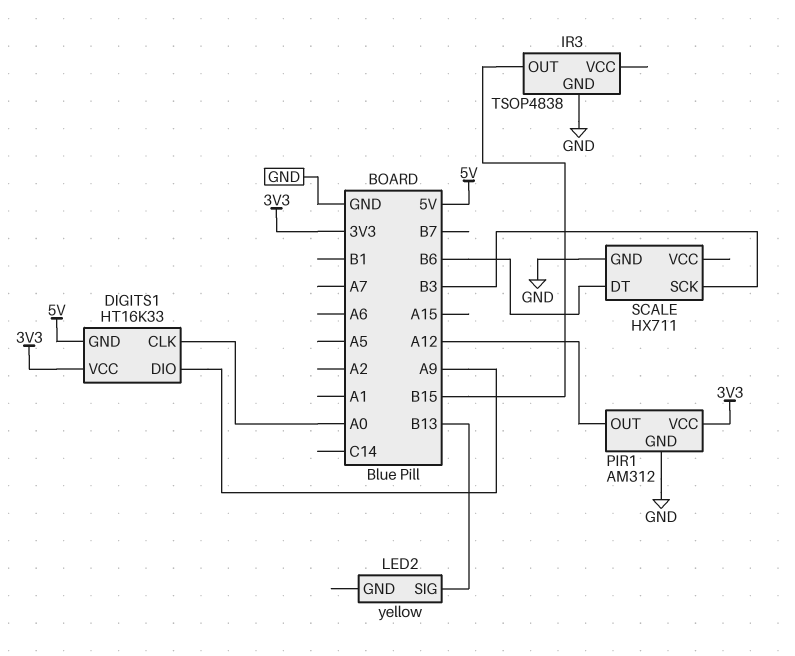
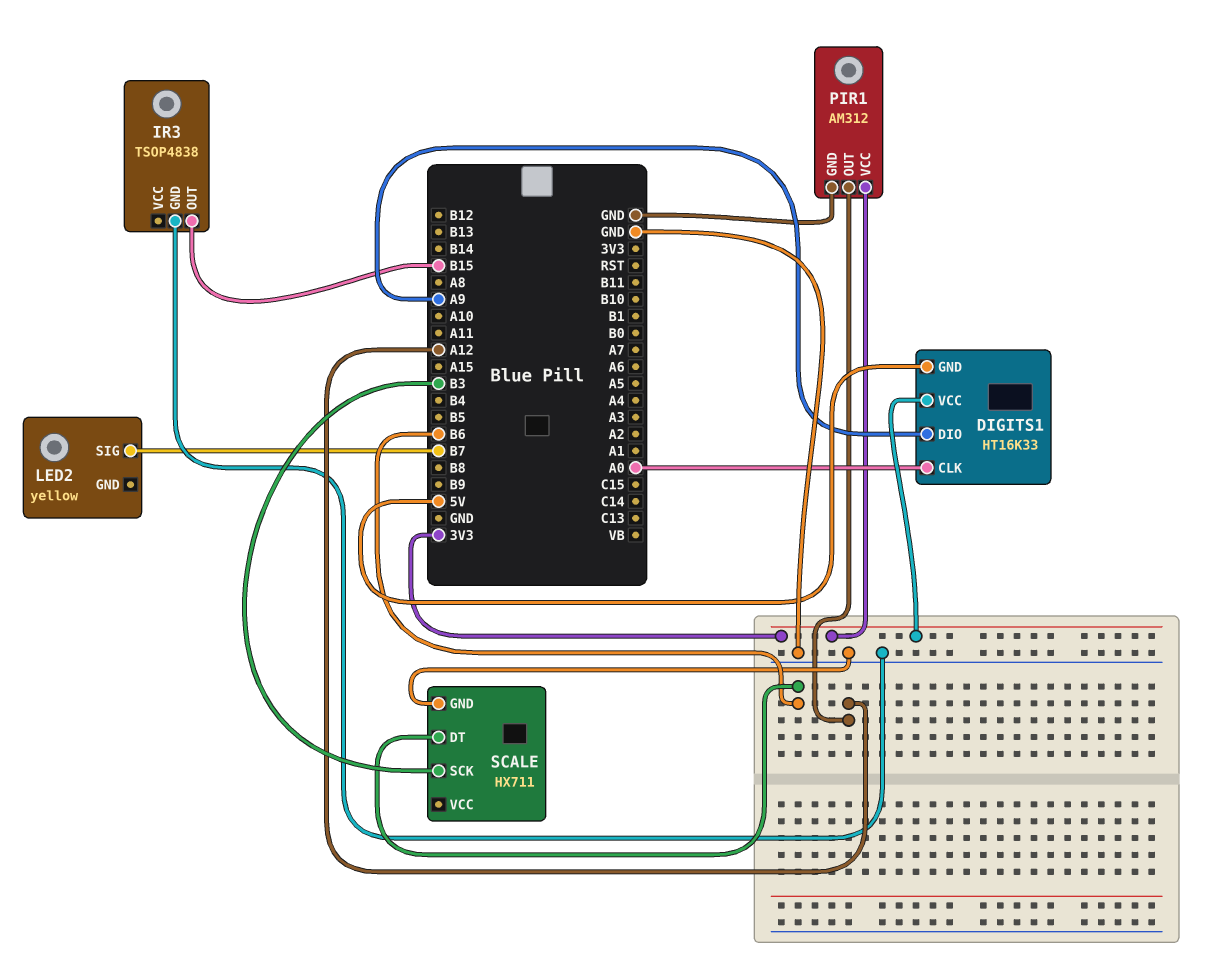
LED2 pin SIG: B13 -> B7

